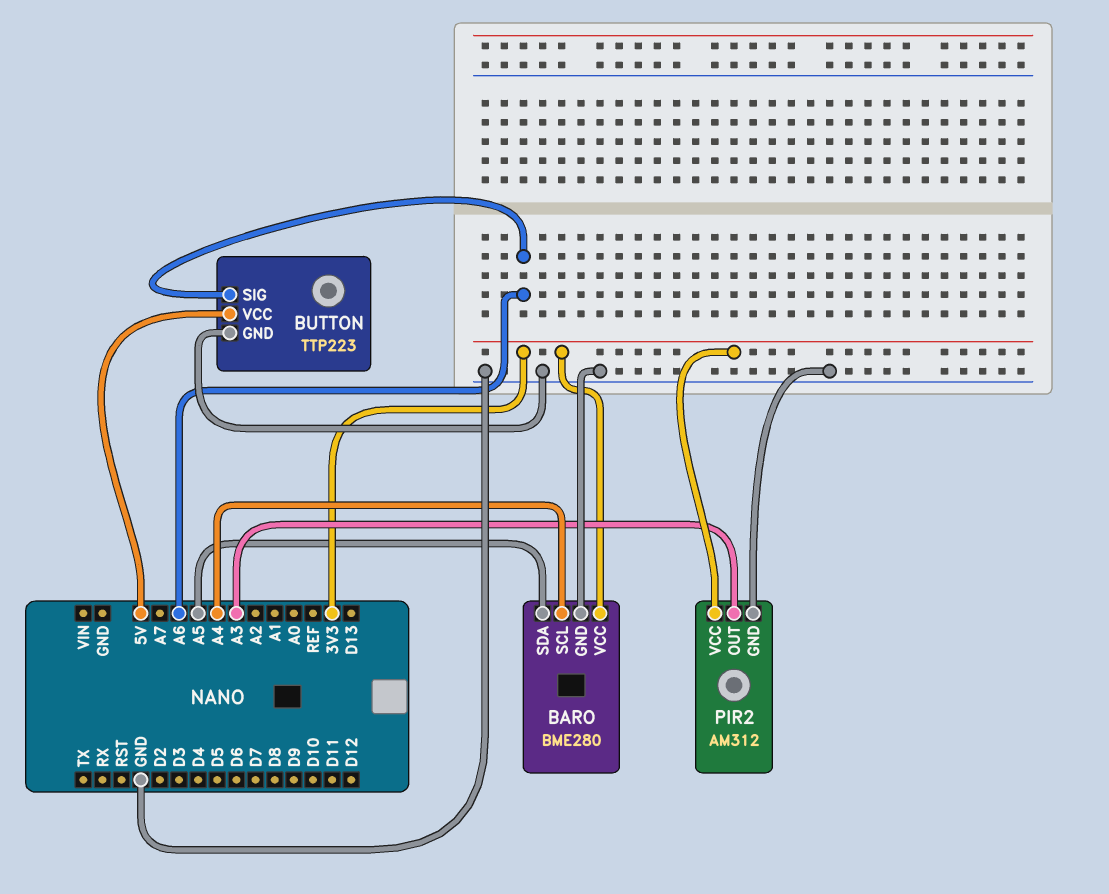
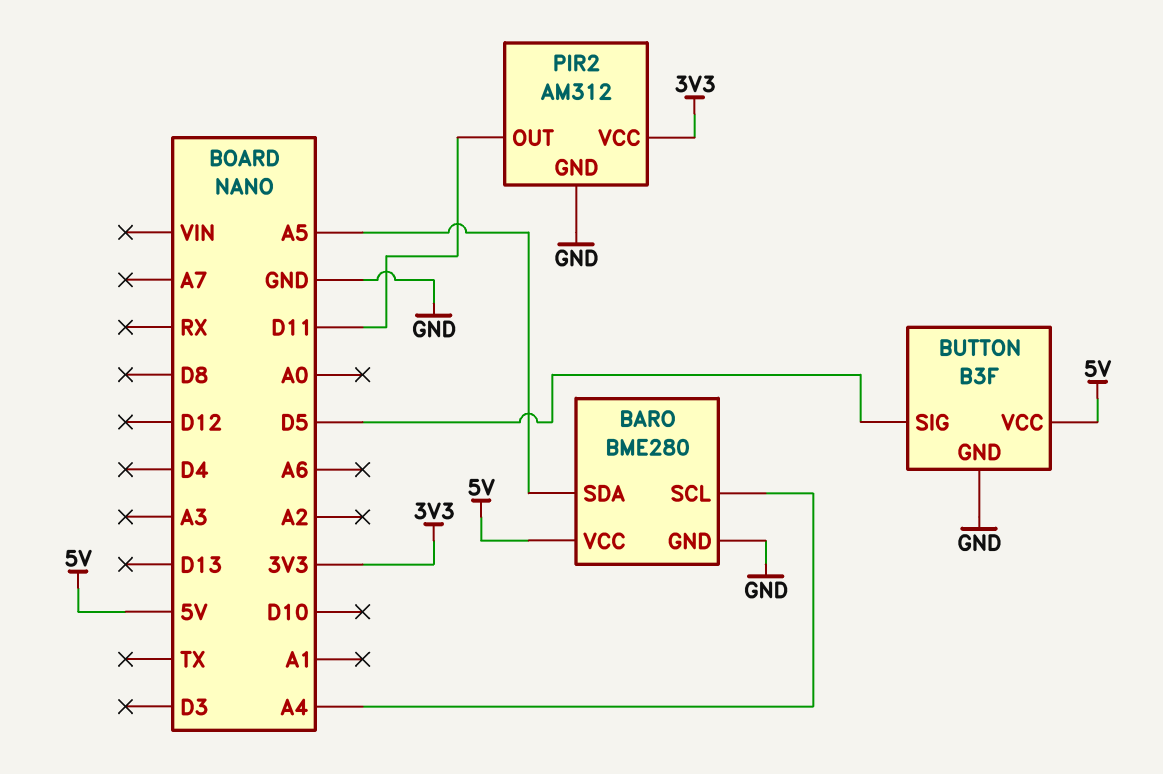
BARO pin VCC: 3V3 -> 5V
BUTTON: TTP223 -> B3F
BUTTON pin SIG: A6 -> D5
PIR2 pin OUT: A3 -> D11

